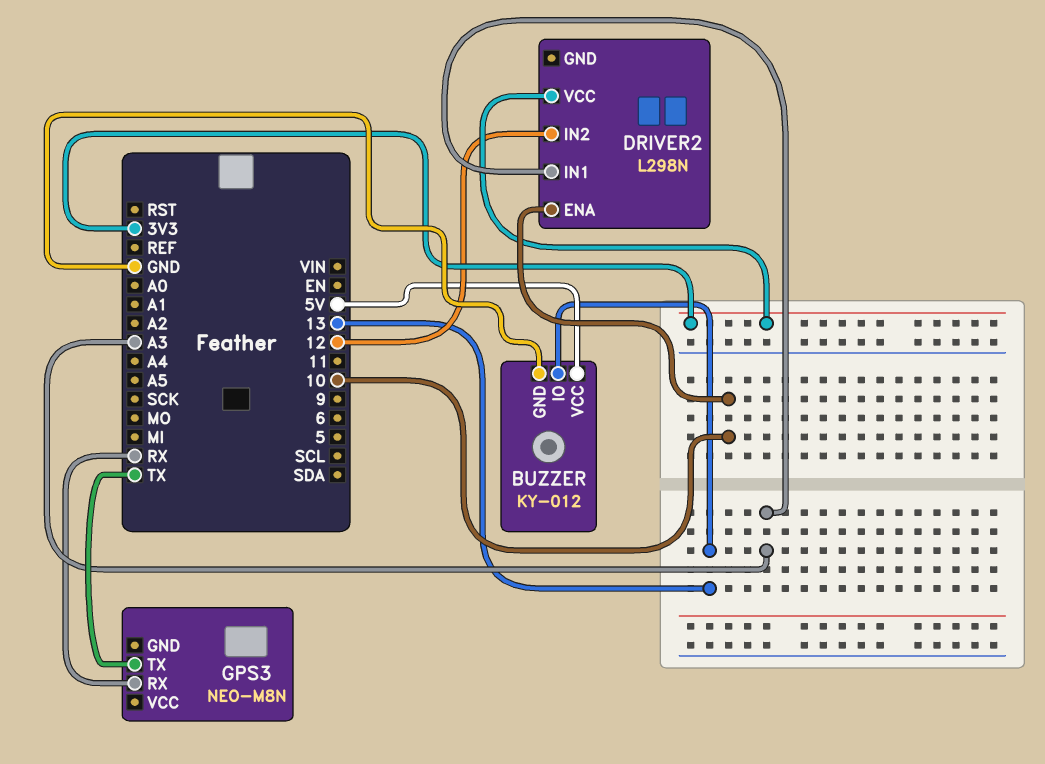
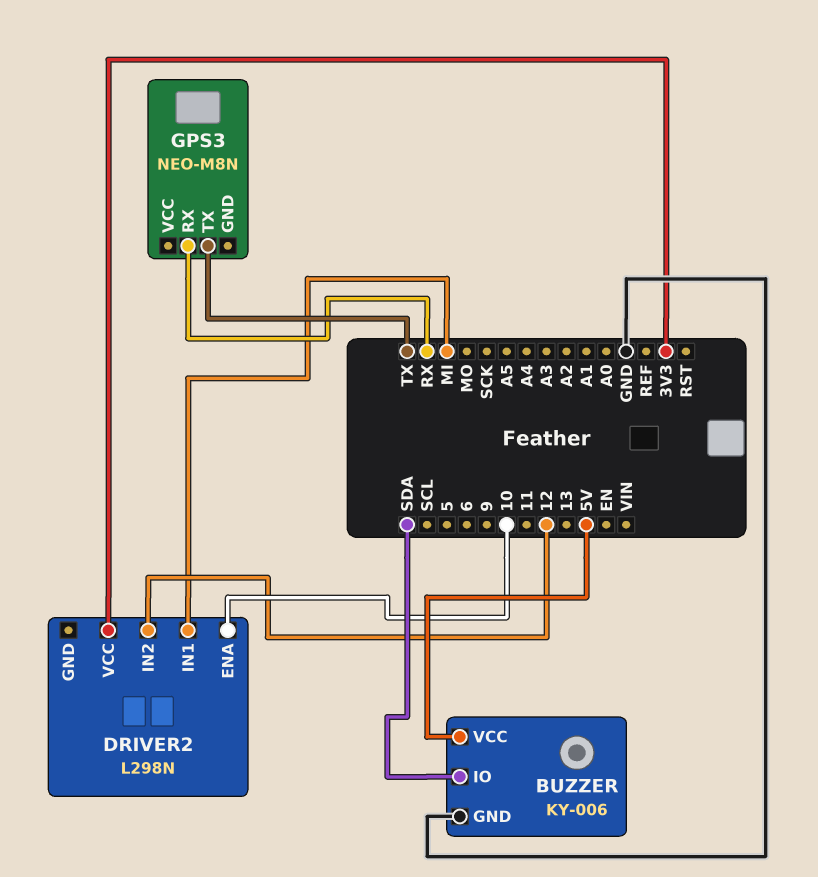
BUZZER: KY-012 -> KY-006
BUZZER pin IO: 13 -> SDA
DRIVER2 pin IN1: A3 -> MI

